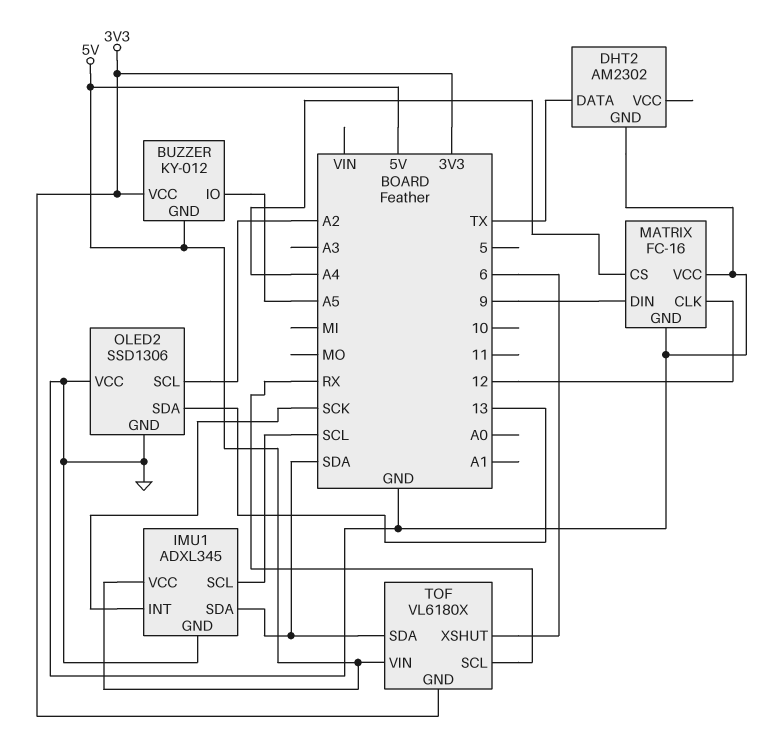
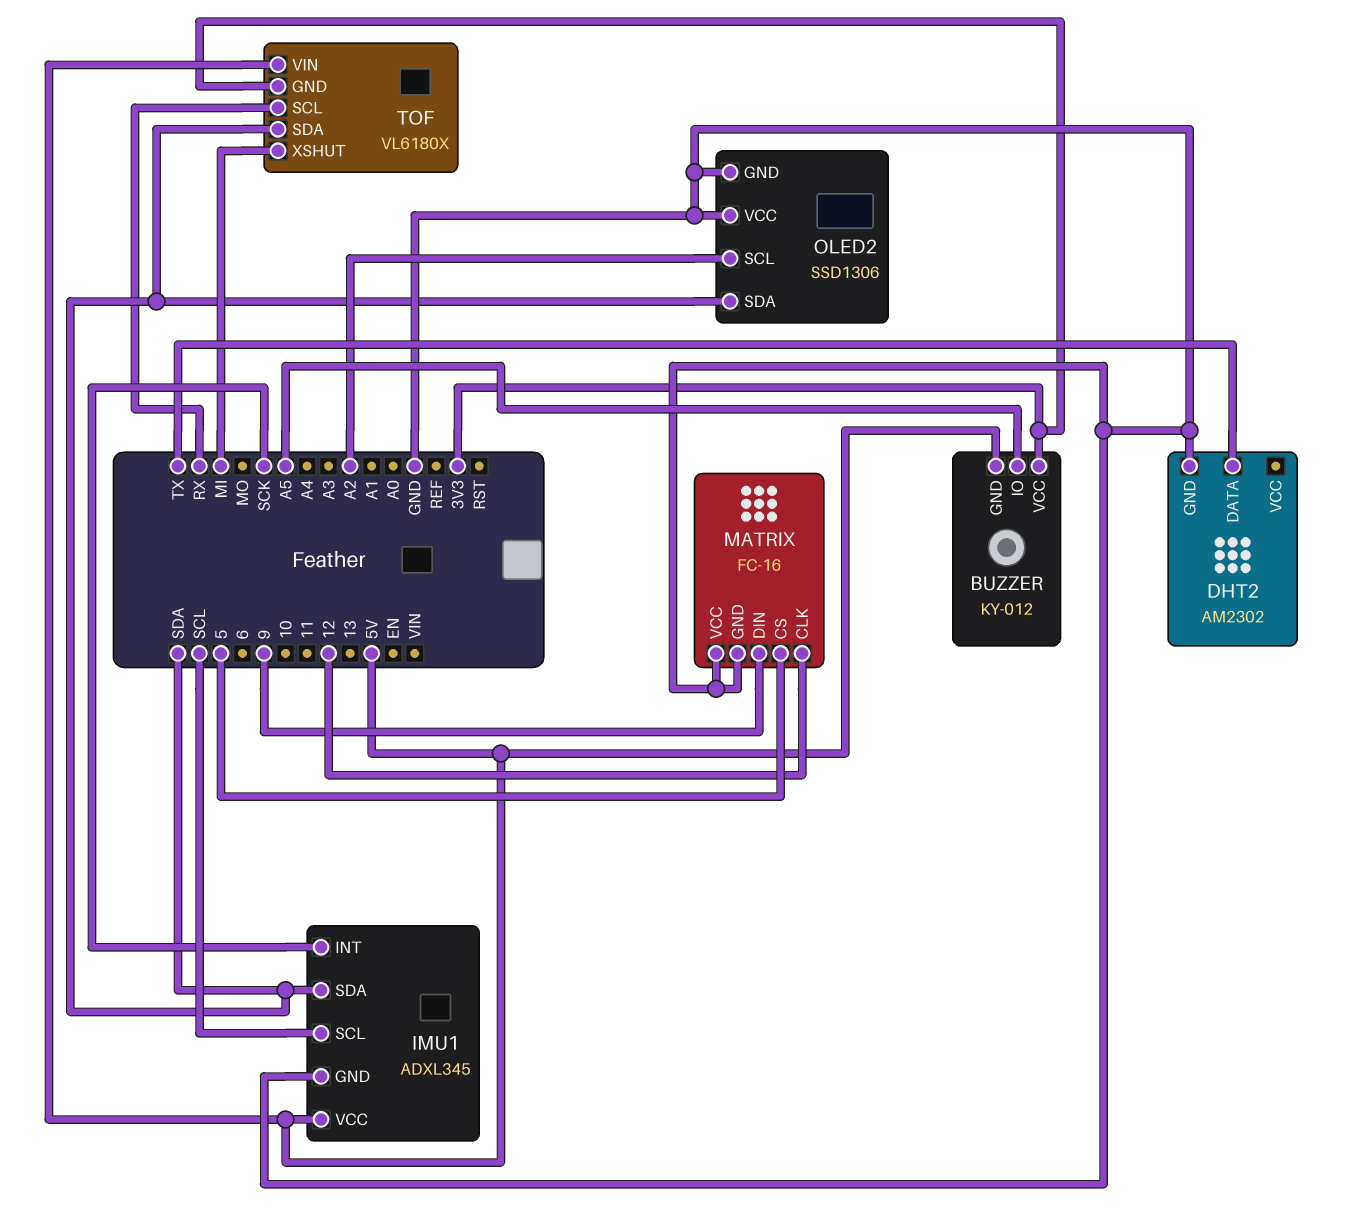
MATRIX pin CS: A4 -> 5
OLED2 pin SDA: 13 -> SDA
TOF pin XSHUT: 6 -> MI

